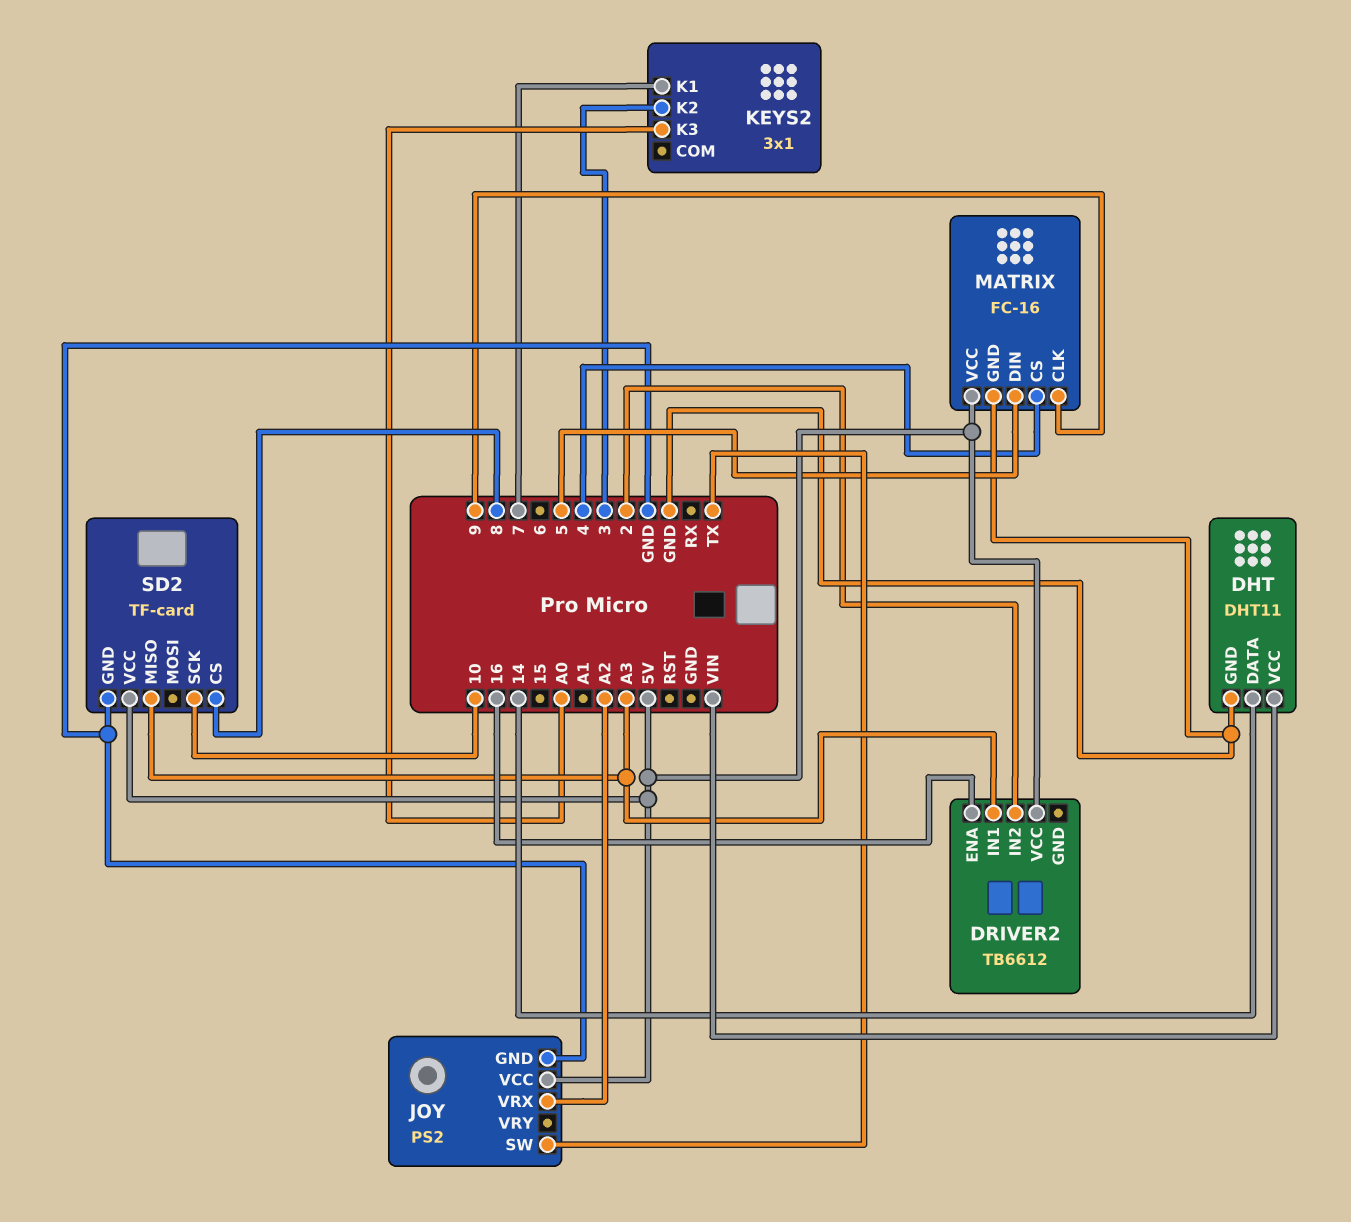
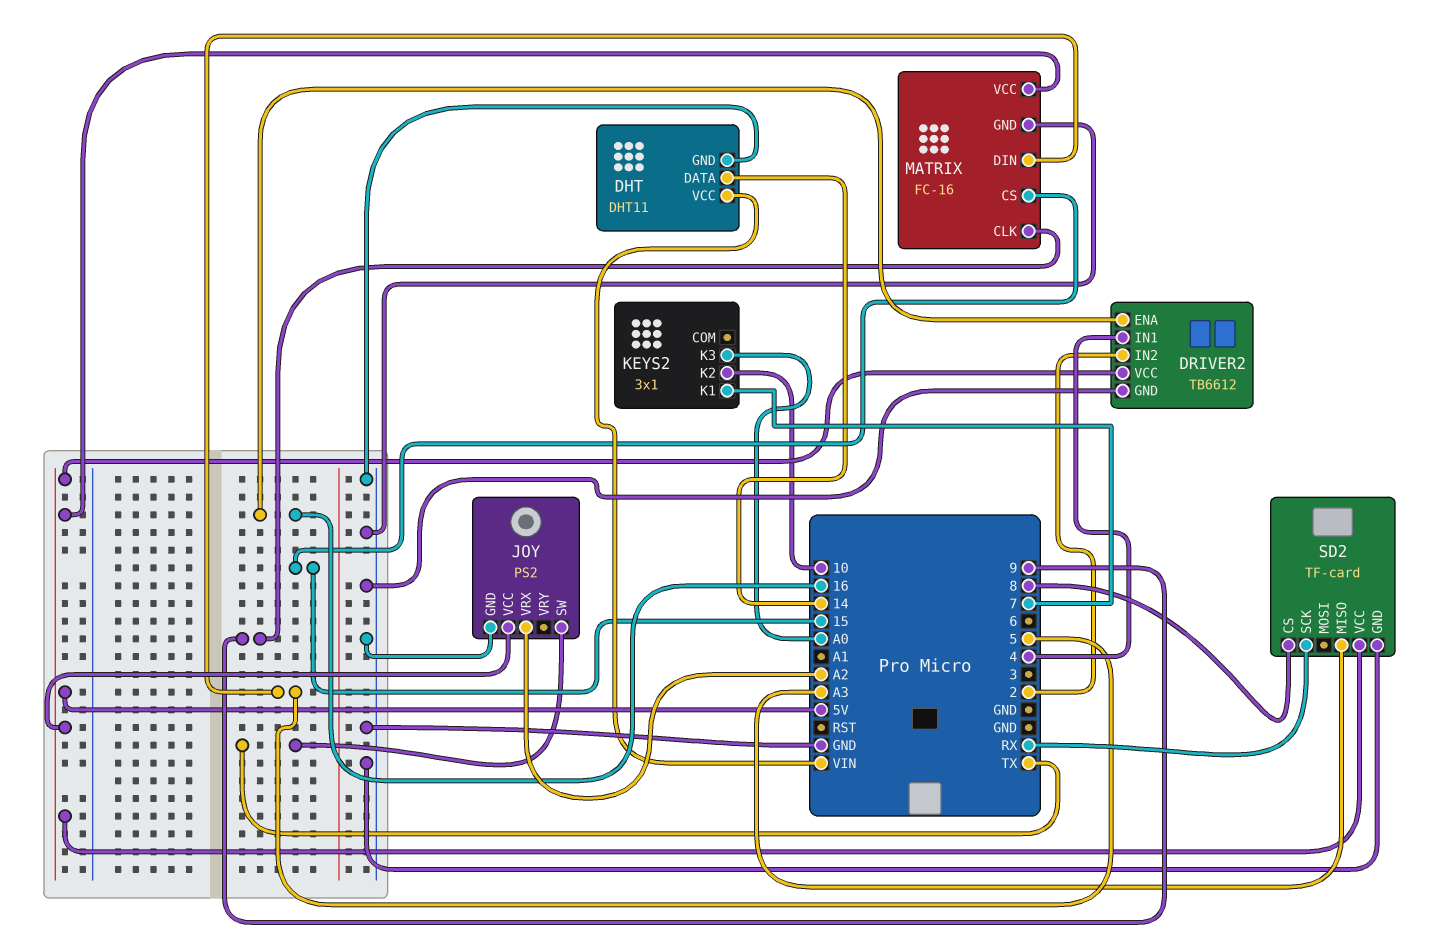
DRIVER2 pin GND: none -> GND
DRIVER2 pin IN1: A3 -> 4
KEYS2 pin K2: 3 -> 10
MATRIX pin CS: 4 -> 15
SD2 pin SCK: 10 -> RX

